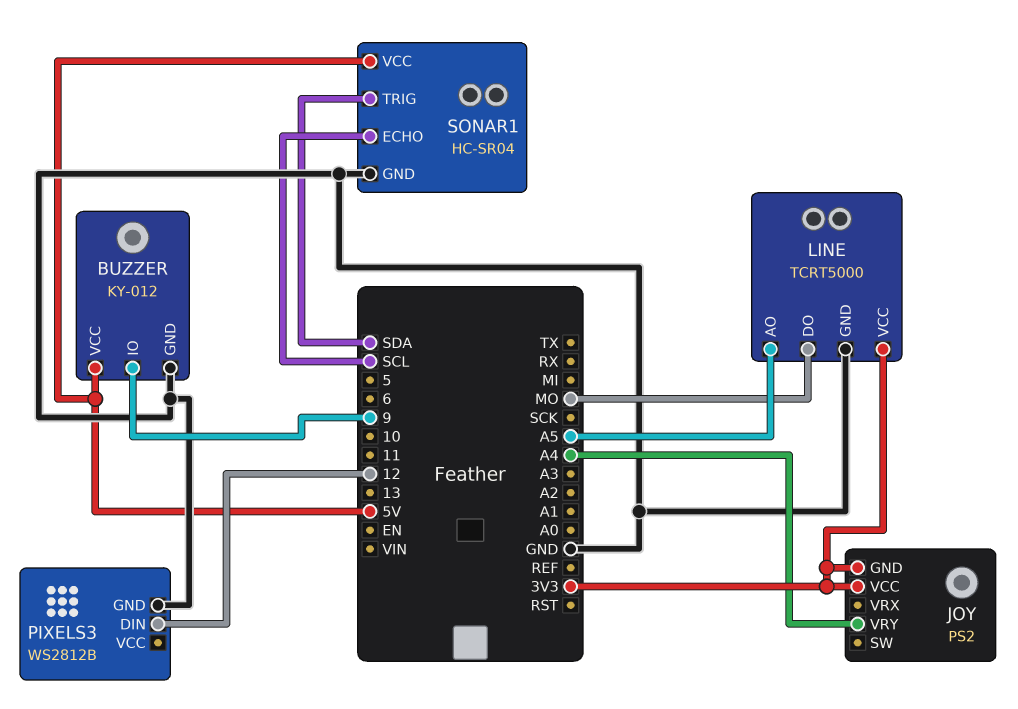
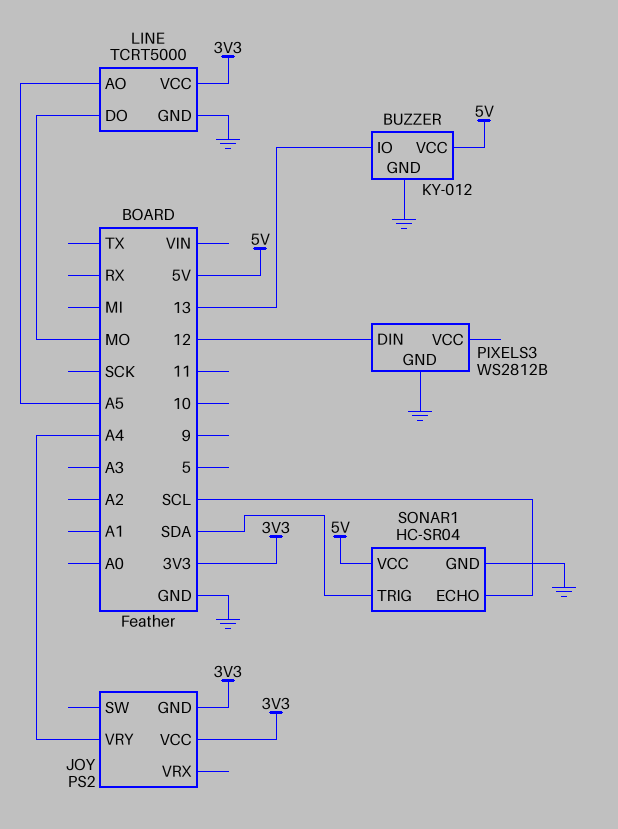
BUZZER pin IO: 9 -> 13

